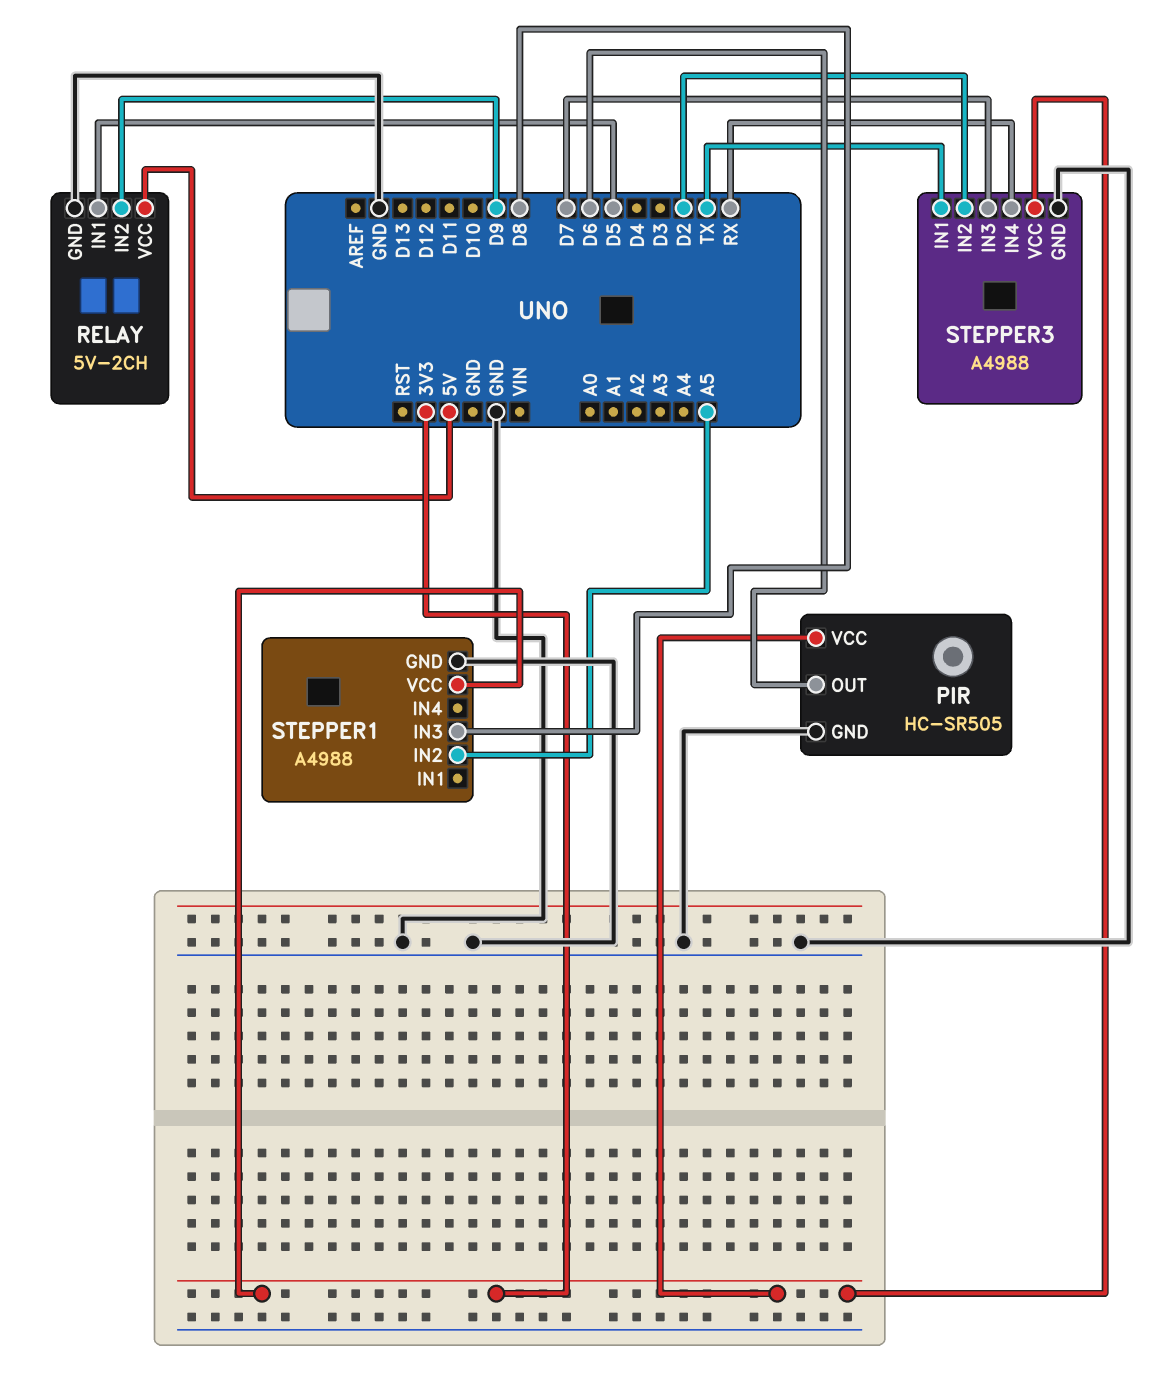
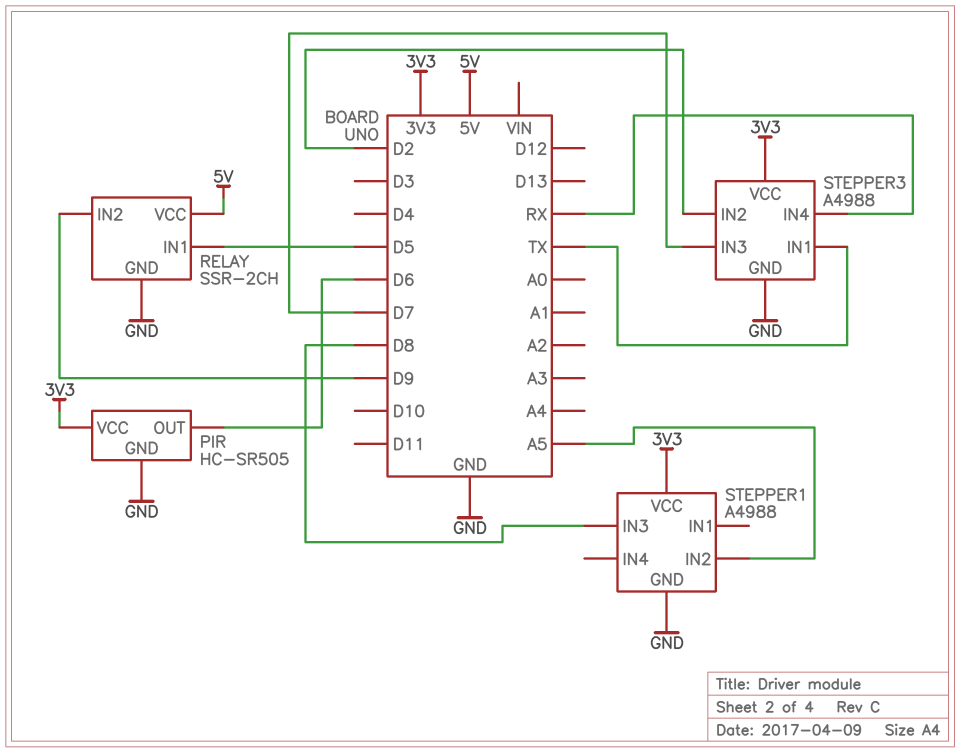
RELAY: 5V-2CH -> SSR-2CH

